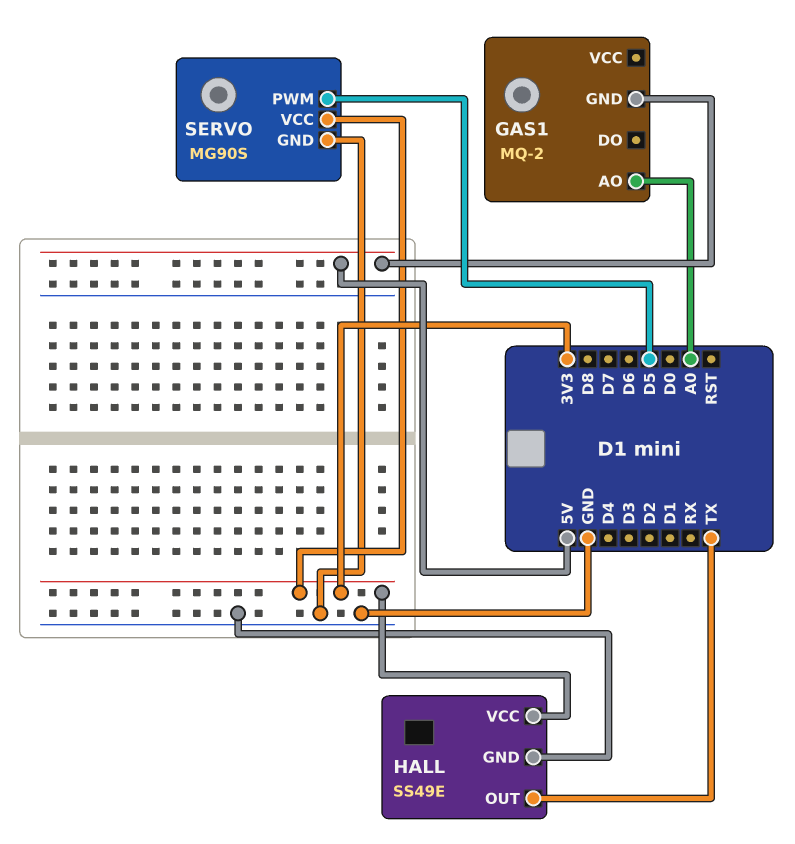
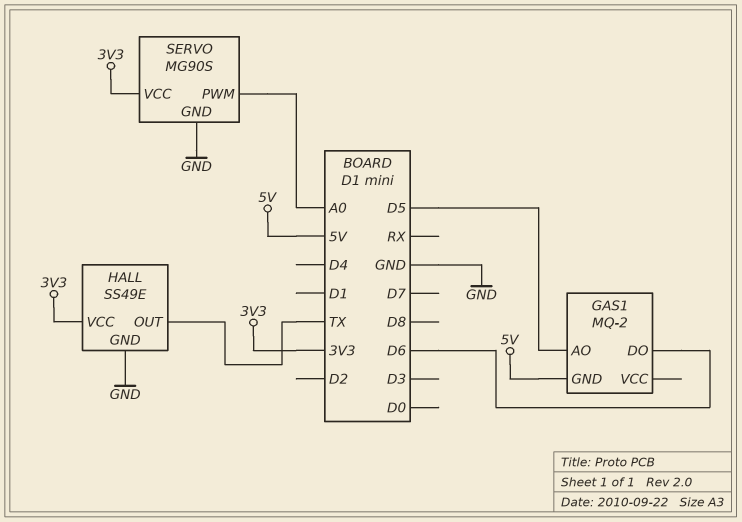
GAS1 pin AO: A0 -> D5
GAS1 pin DO: none -> D6
SERVO pin PWM: D5 -> A0

